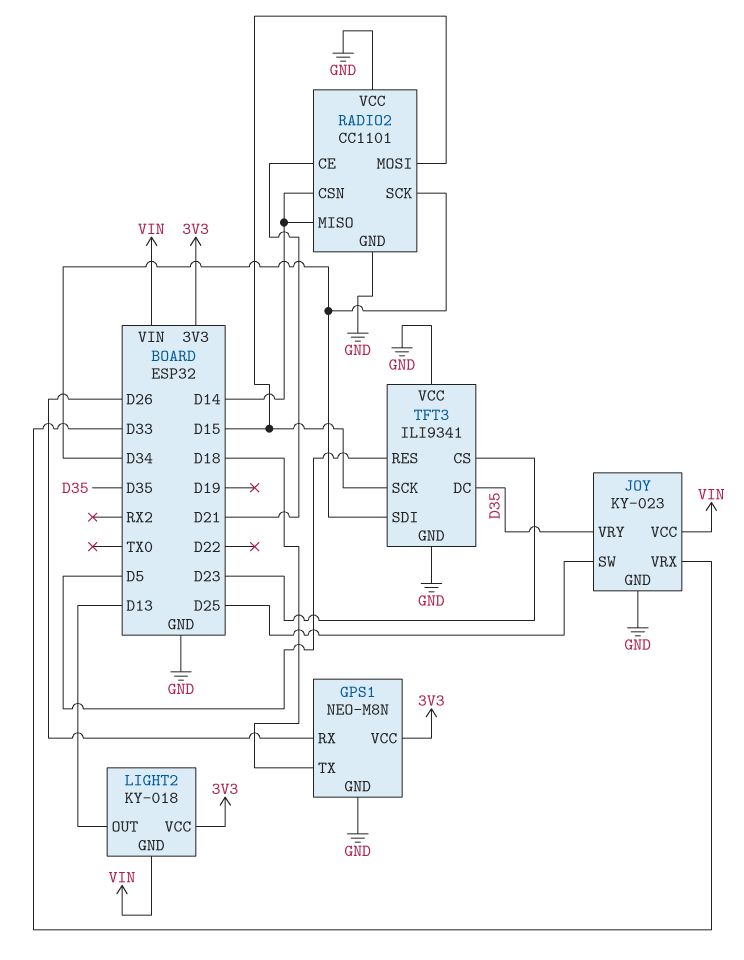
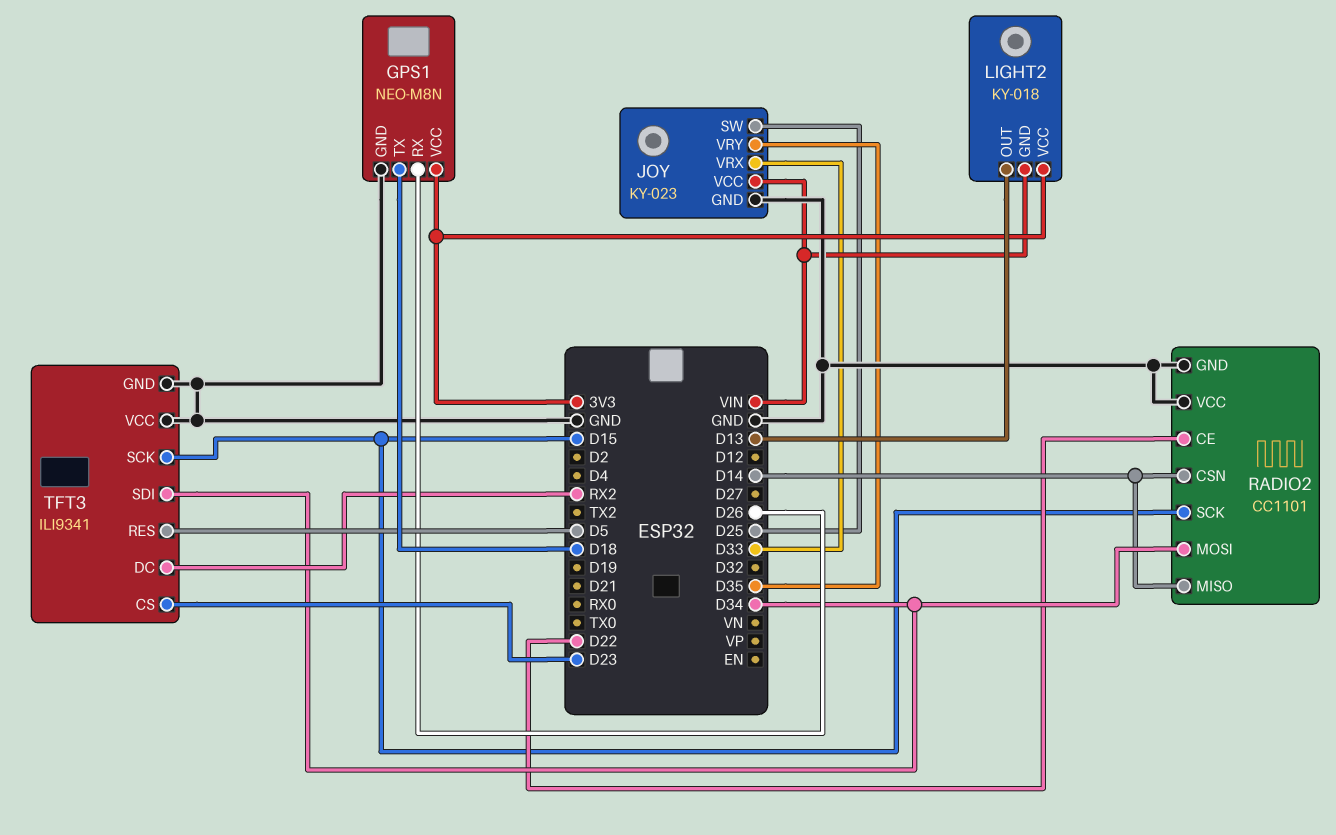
RADIO2 pin CE: D21 -> D22
RADIO2 pin MOSI: D15 -> D34
RADIO2 pin SCK: D34 -> D15
TFT3 pin DC: D35 -> RX2

